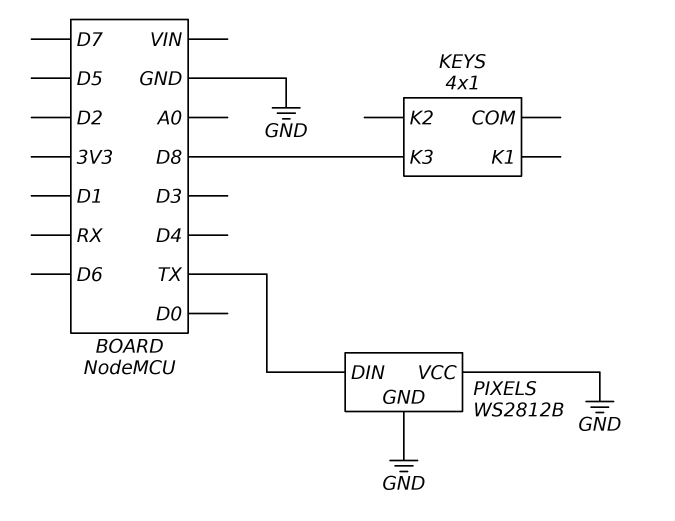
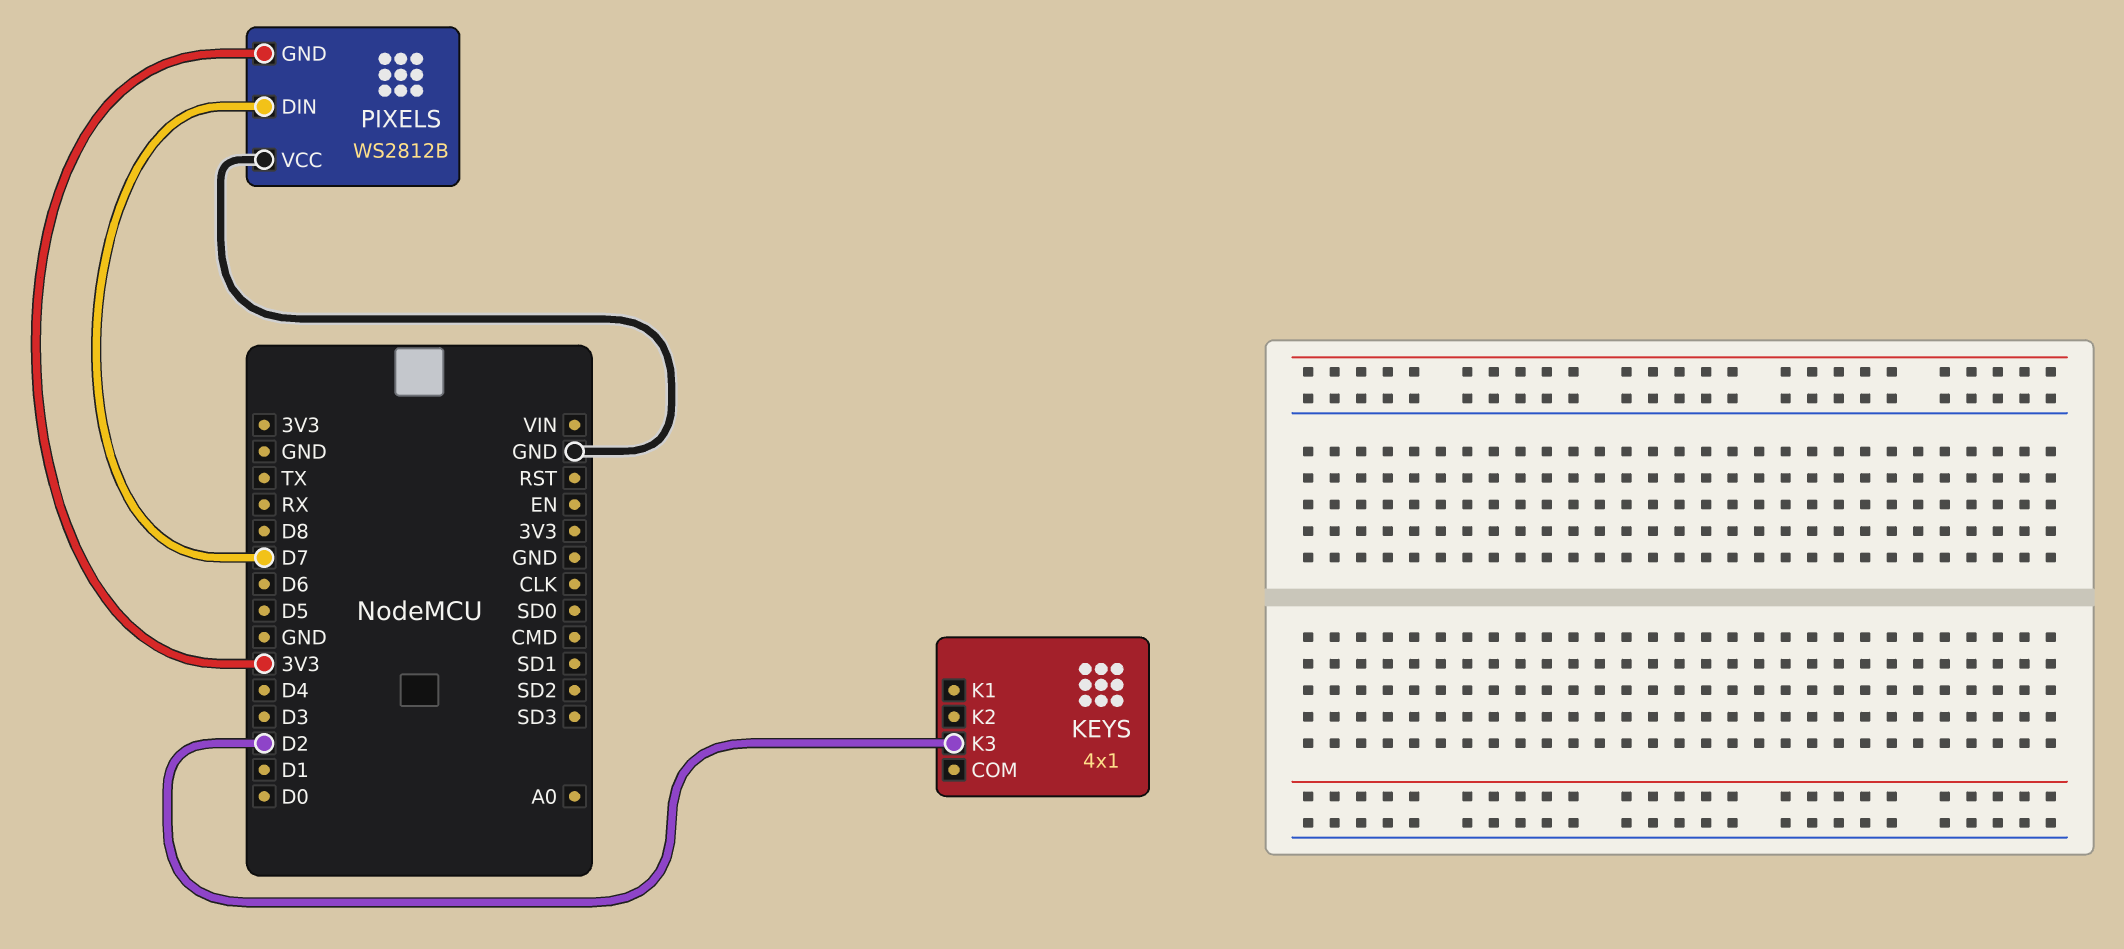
KEYS pin K3: D8 -> D2
PIXELS pin DIN: TX -> D7
PIXELS pin GND: GND -> 3V3

